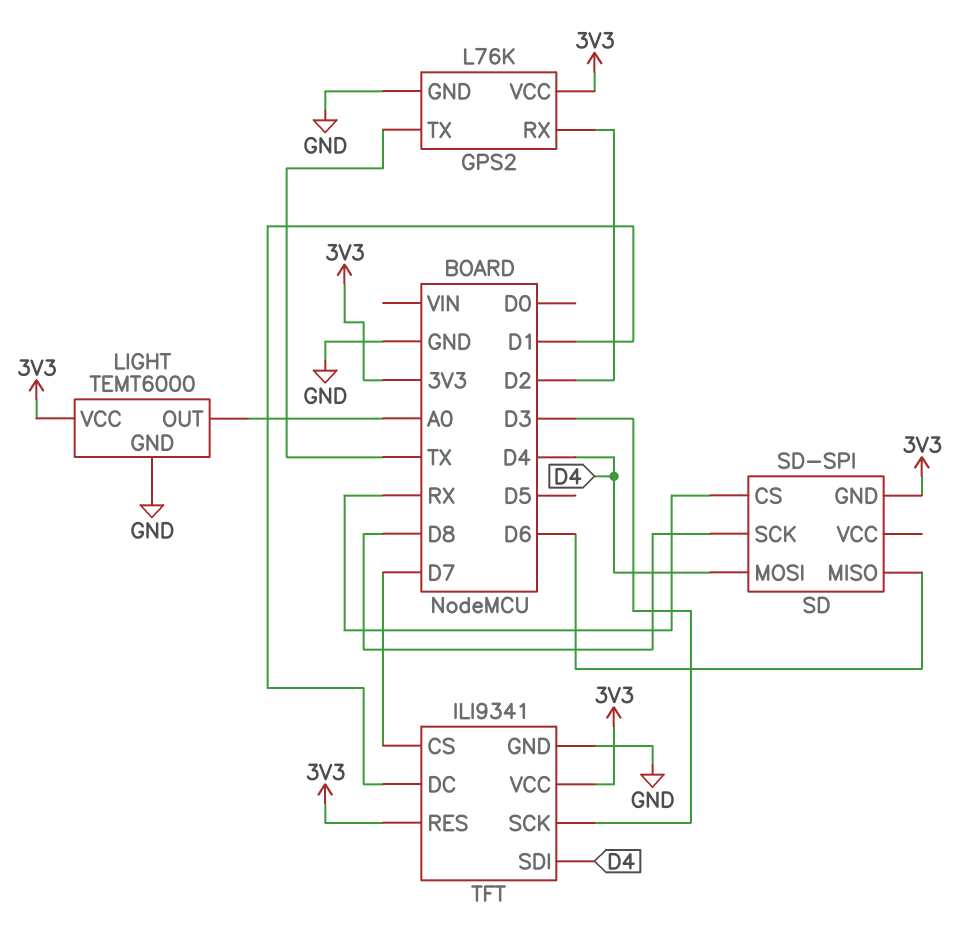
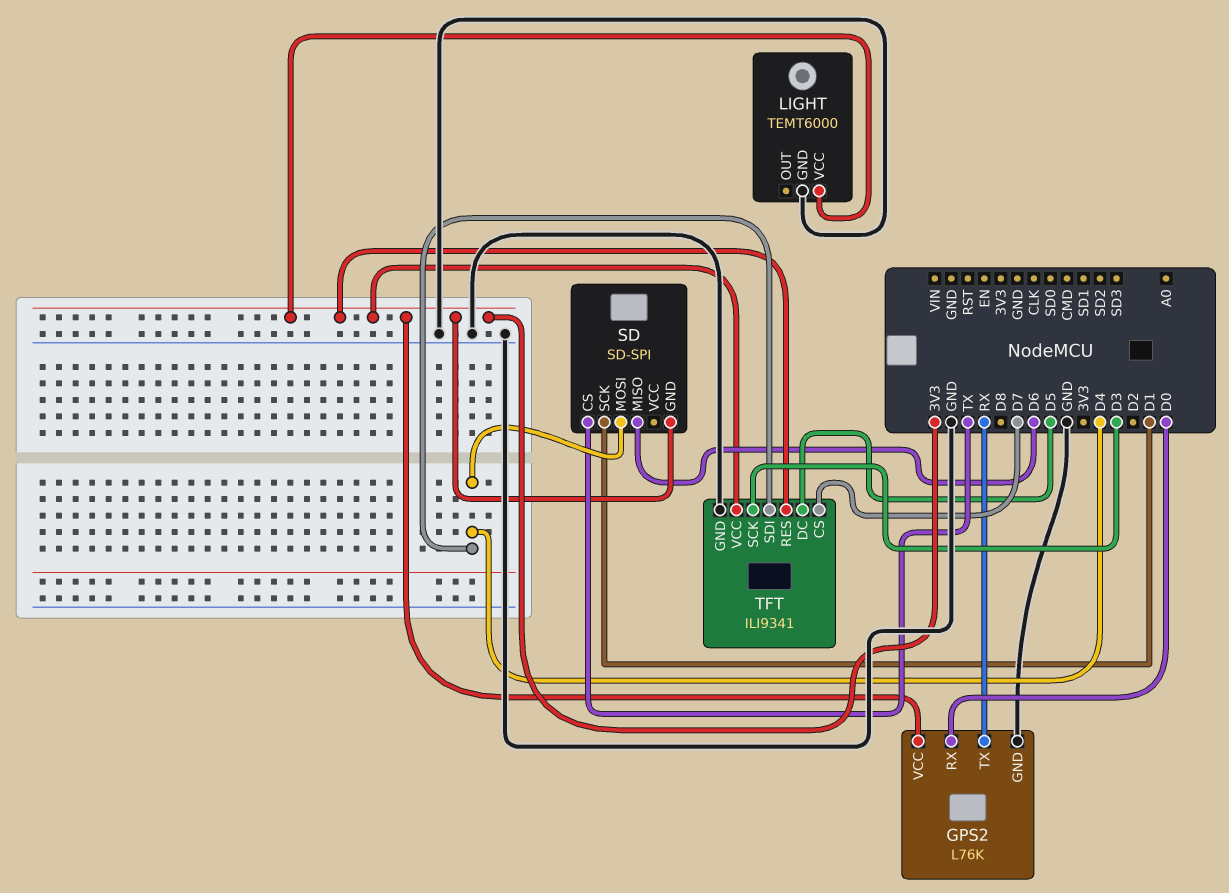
GPS2 pin RX: D2 -> D0
GPS2 pin TX: TX -> RX
LIGHT pin OUT: A0 -> none
SD pin CS: RX -> TX
SD pin SCK: D8 -> D1
TFT pin DC: D1 -> D5

